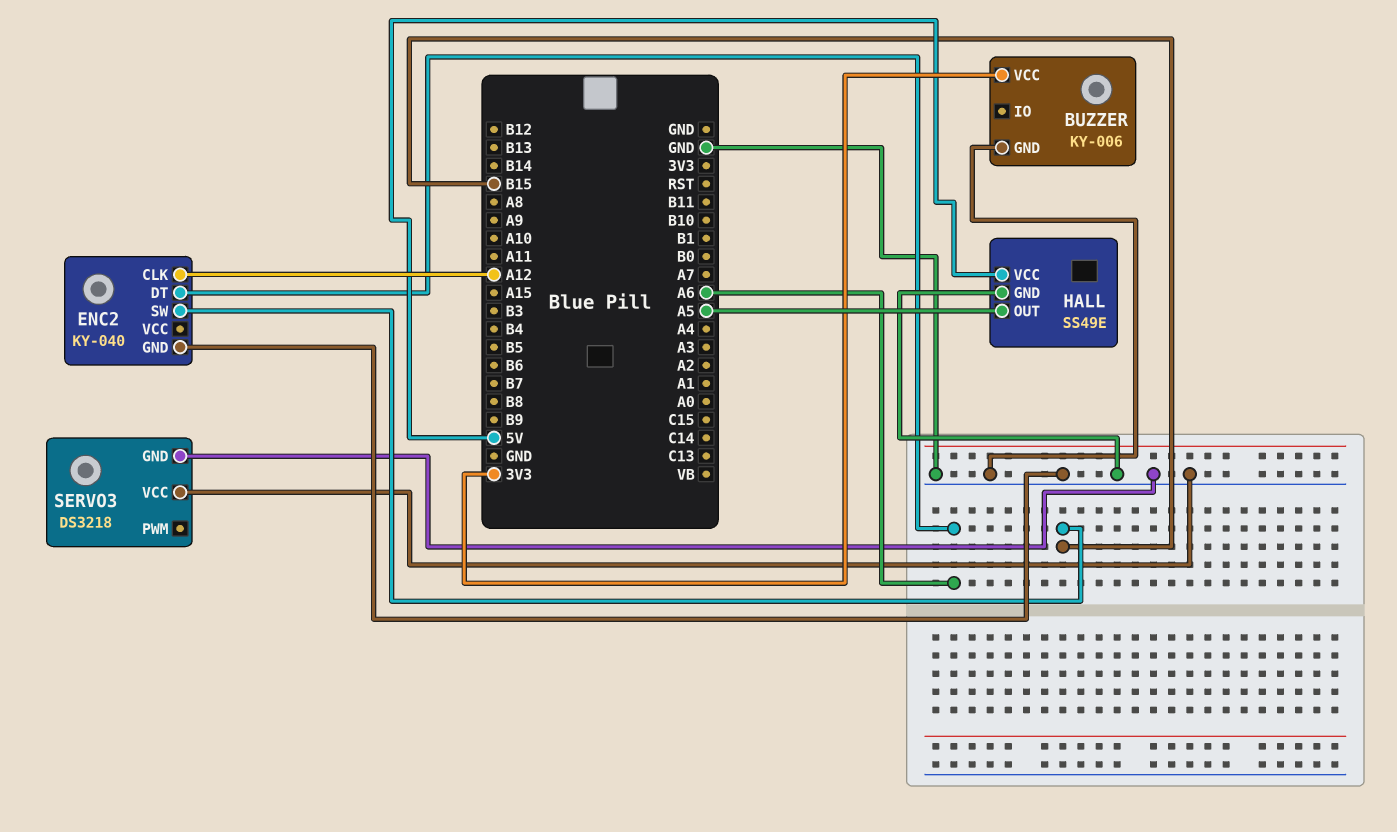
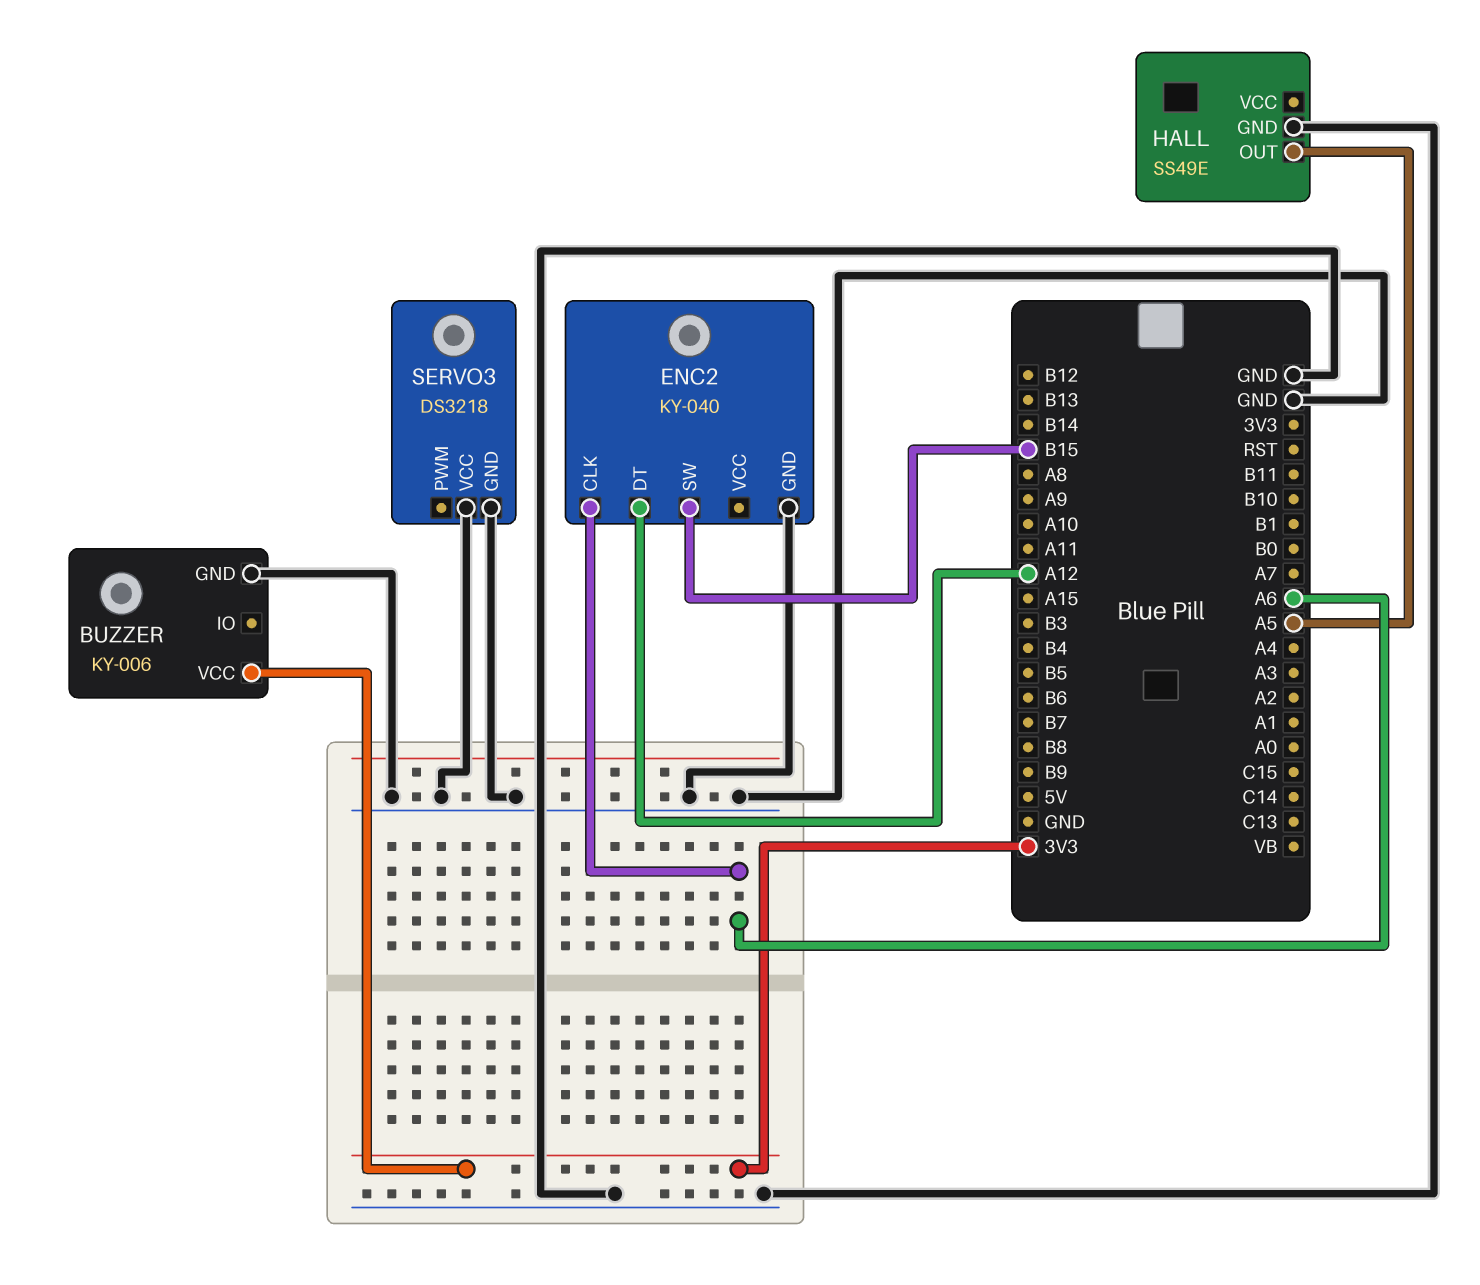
ENC2 pin CLK: A12 -> A6
ENC2 pin DT: A6 -> A12
HALL pin VCC: 5V -> none

